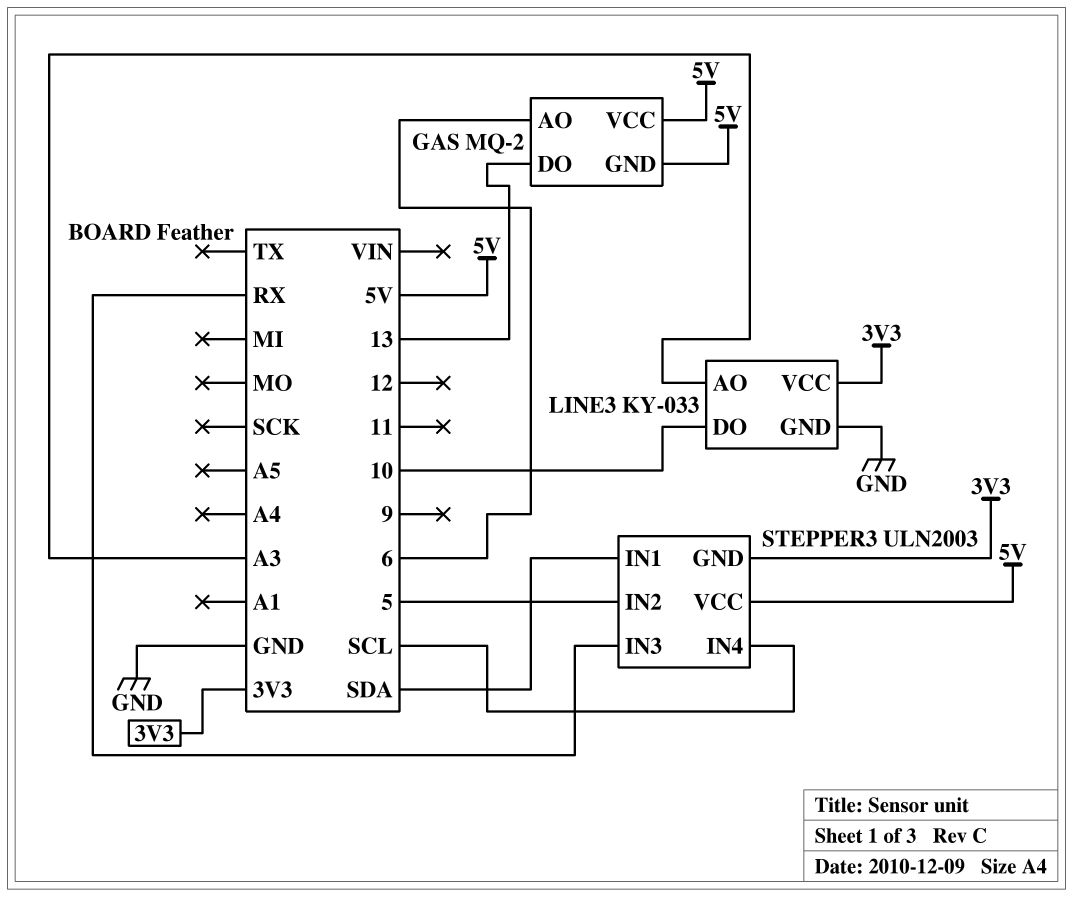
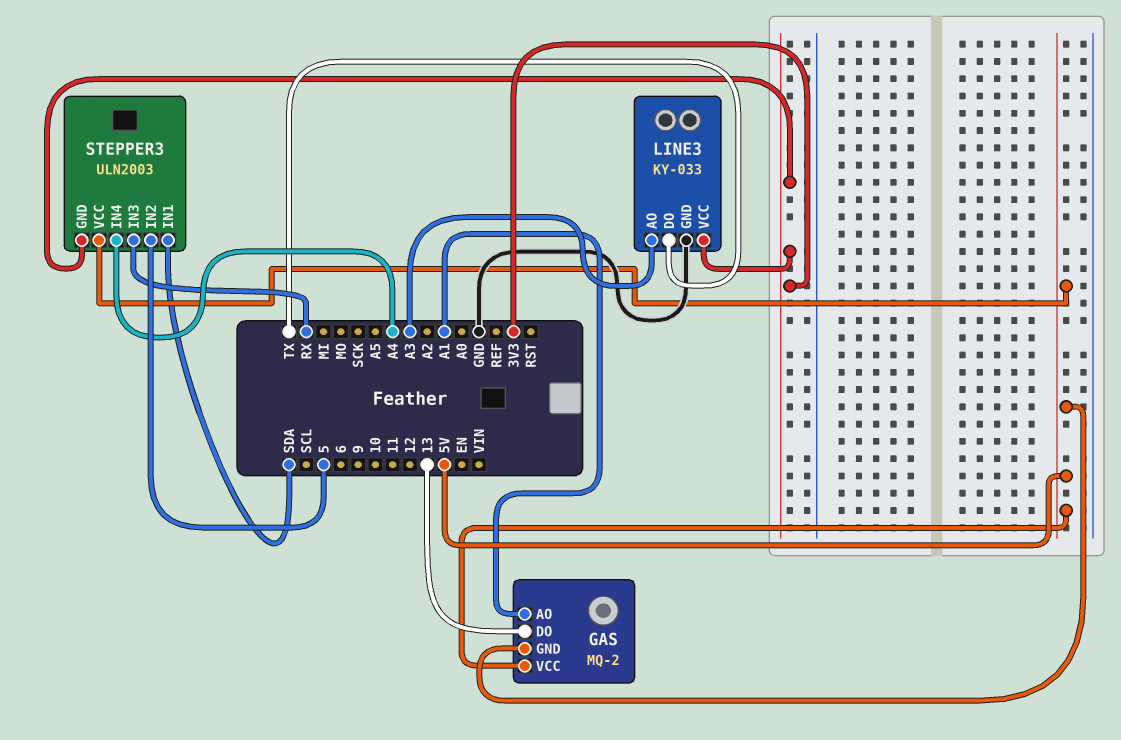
GAS pin AO: 6 -> A1
LINE3 pin DO: 10 -> TX
STEPPER3 pin IN4: SCL -> A4

